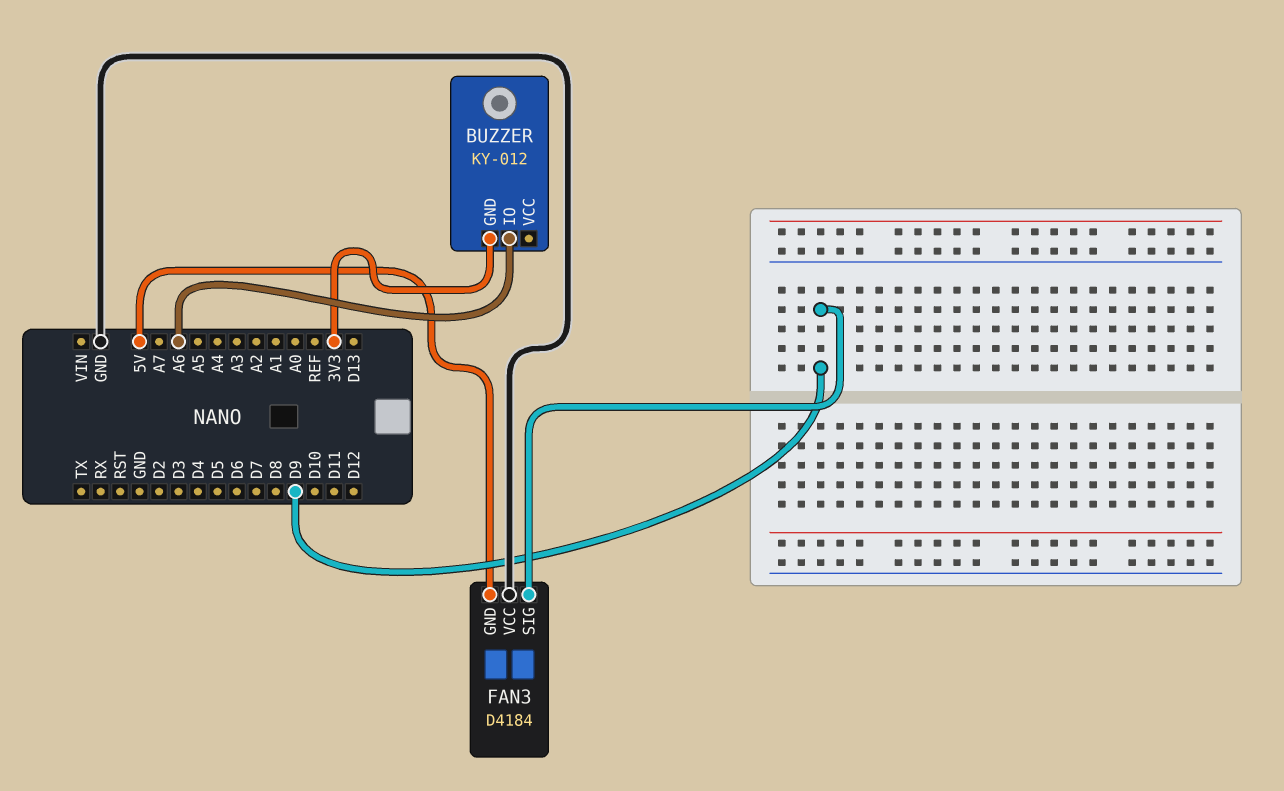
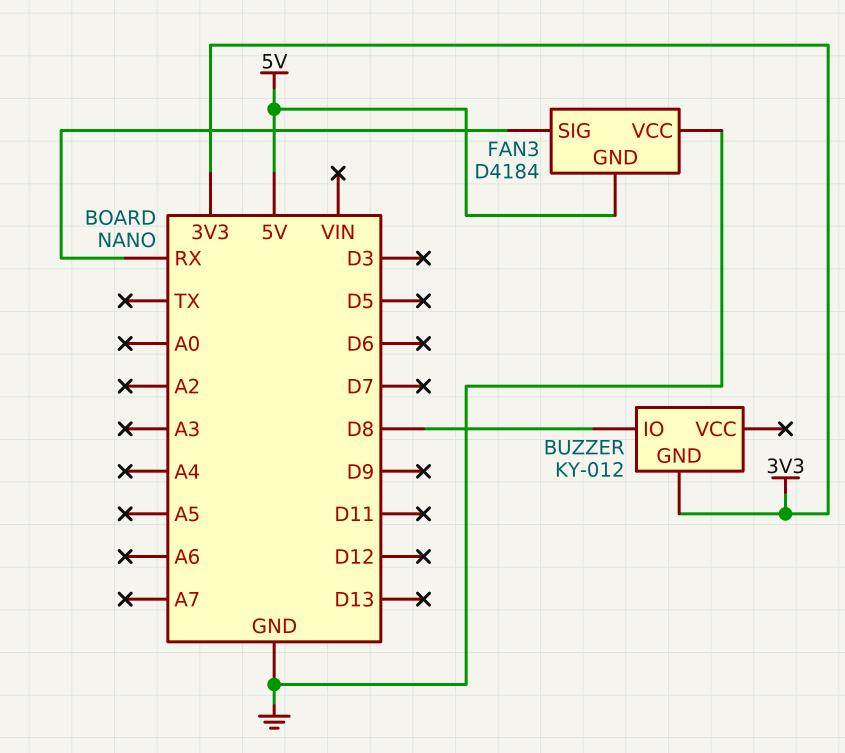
BUZZER pin IO: A6 -> D8
FAN3 pin SIG: D9 -> RX

